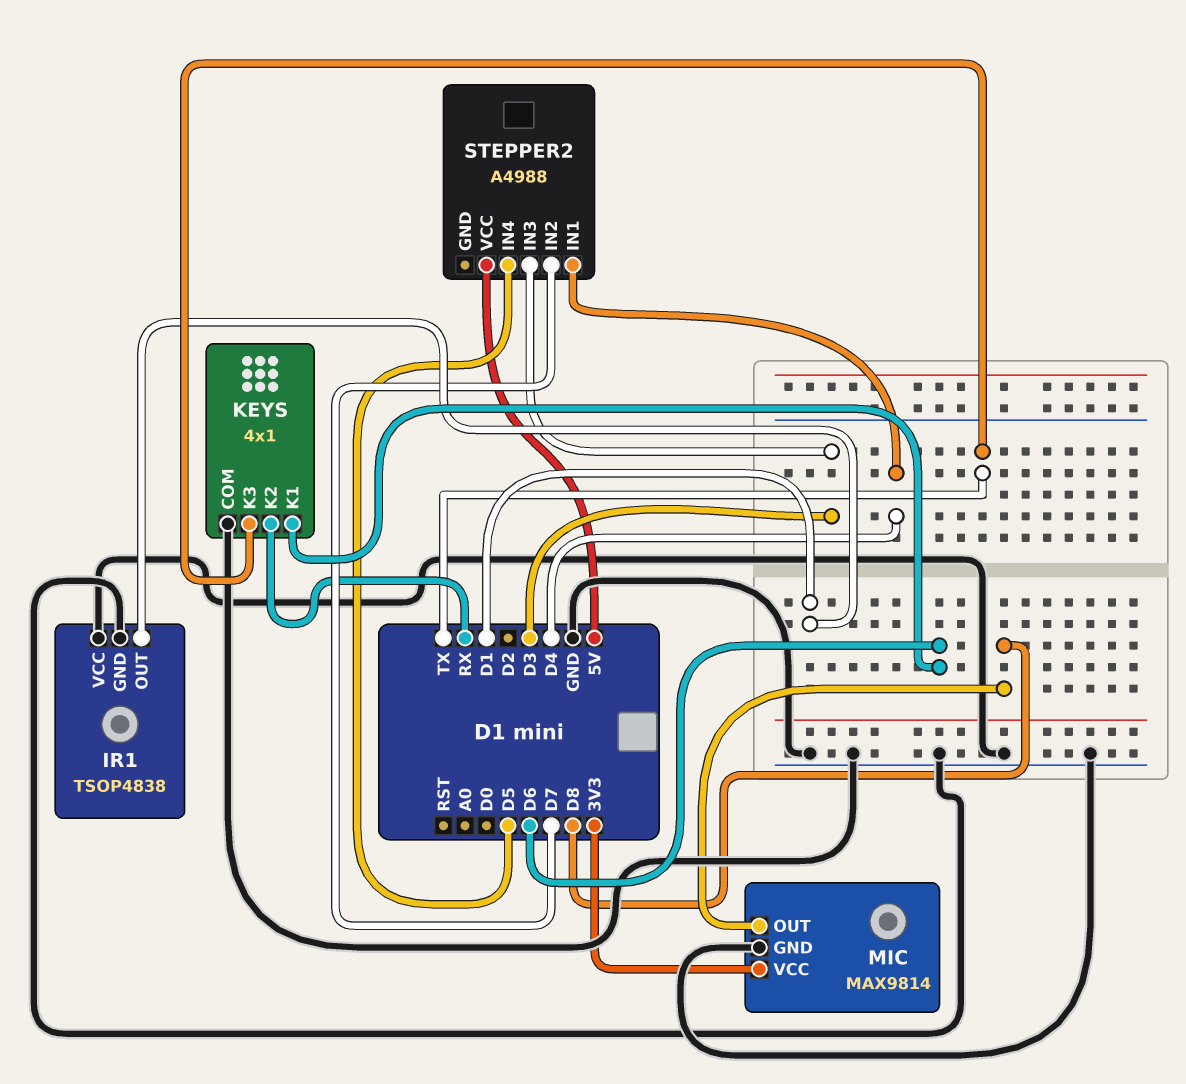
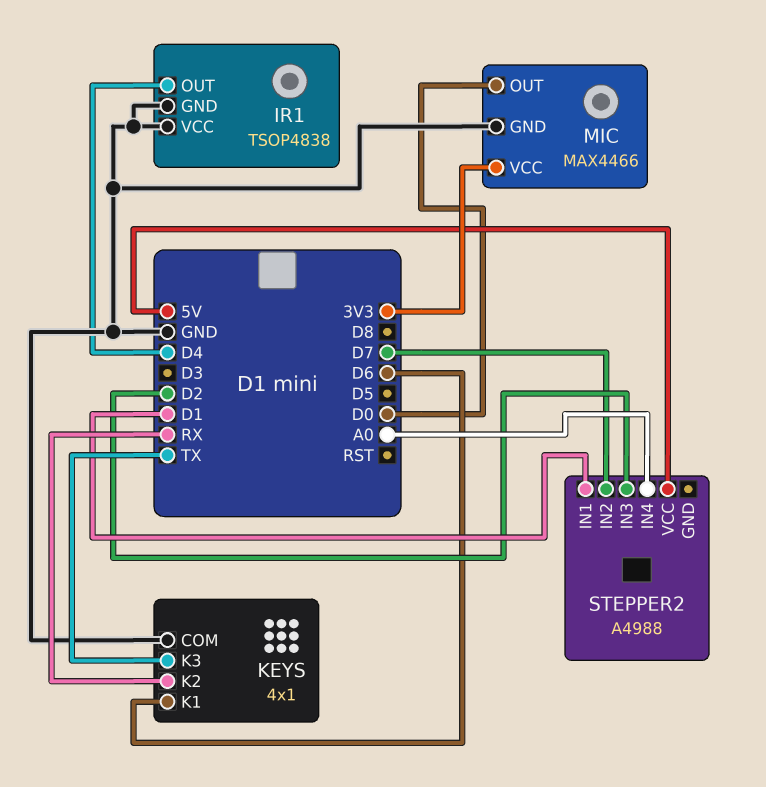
IR1 pin OUT: D1 -> D4
MIC: MAX9814 -> MAX4466
MIC pin OUT: D8 -> D0
STEPPER2 pin IN1: D4 -> D1
STEPPER2 pin IN3: D3 -> D2
STEPPER2 pin IN4: D5 -> A0

